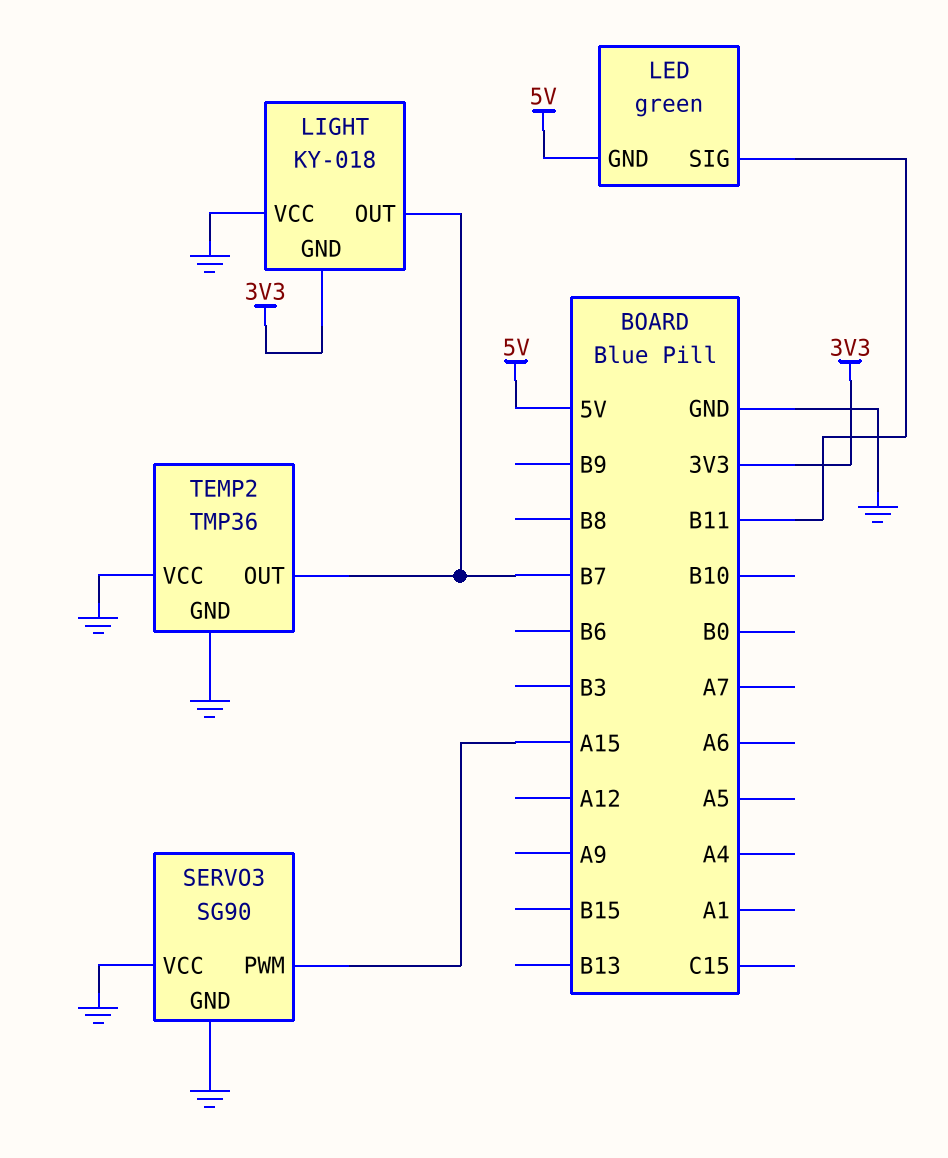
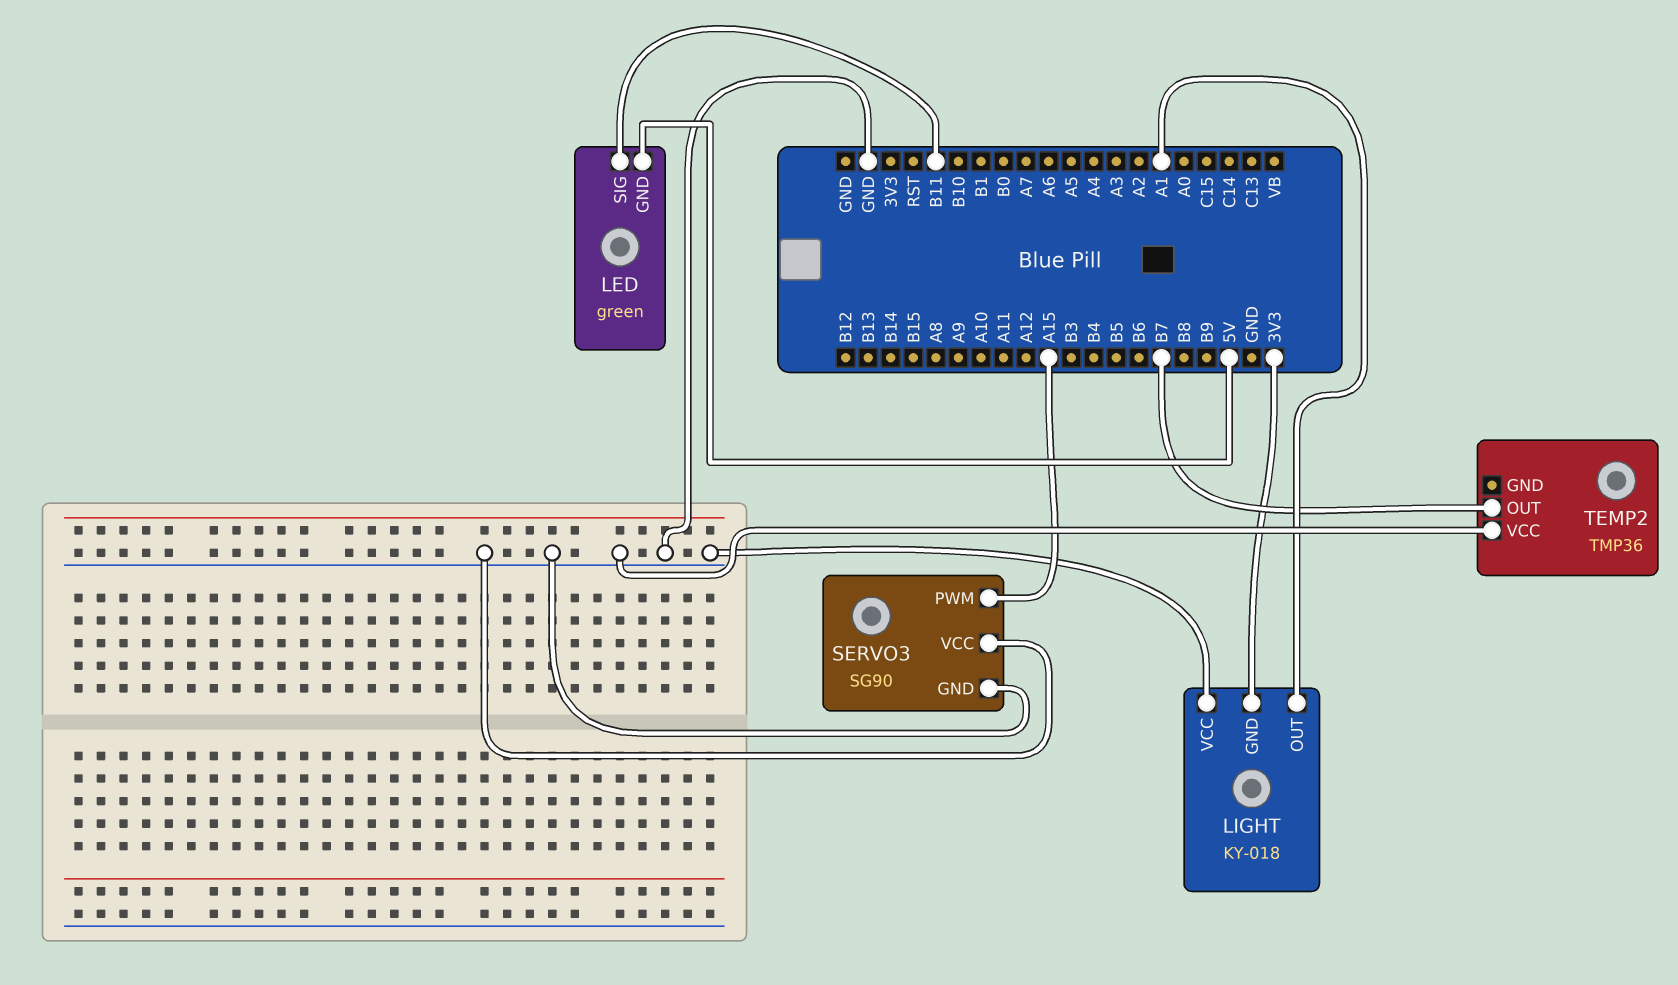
LIGHT pin OUT: B7 -> A1
TEMP2 pin GND: GND -> none

